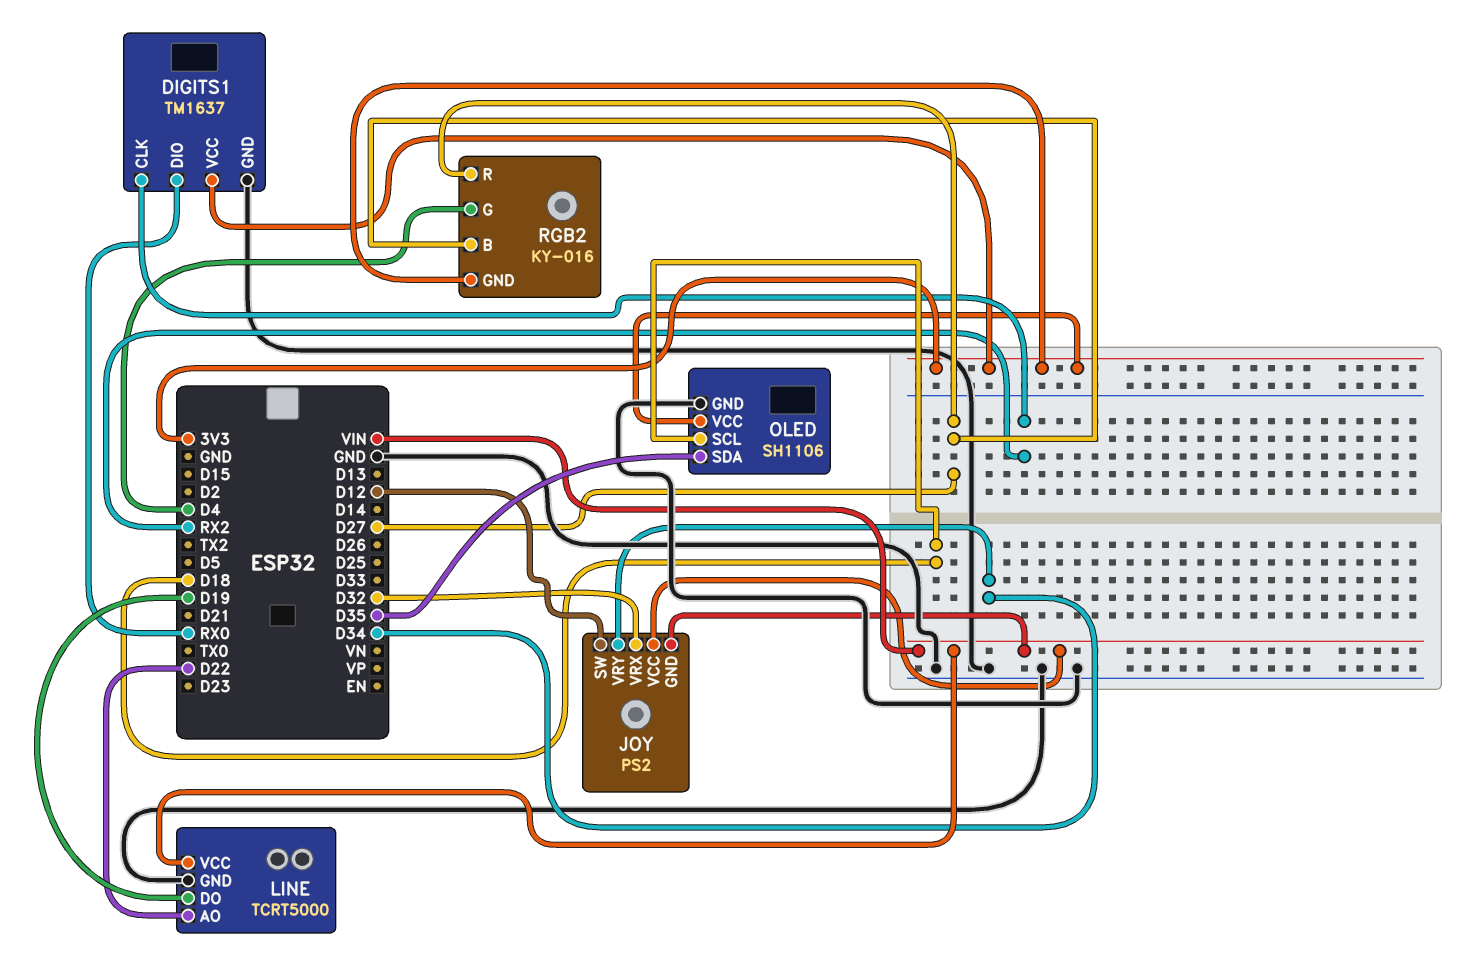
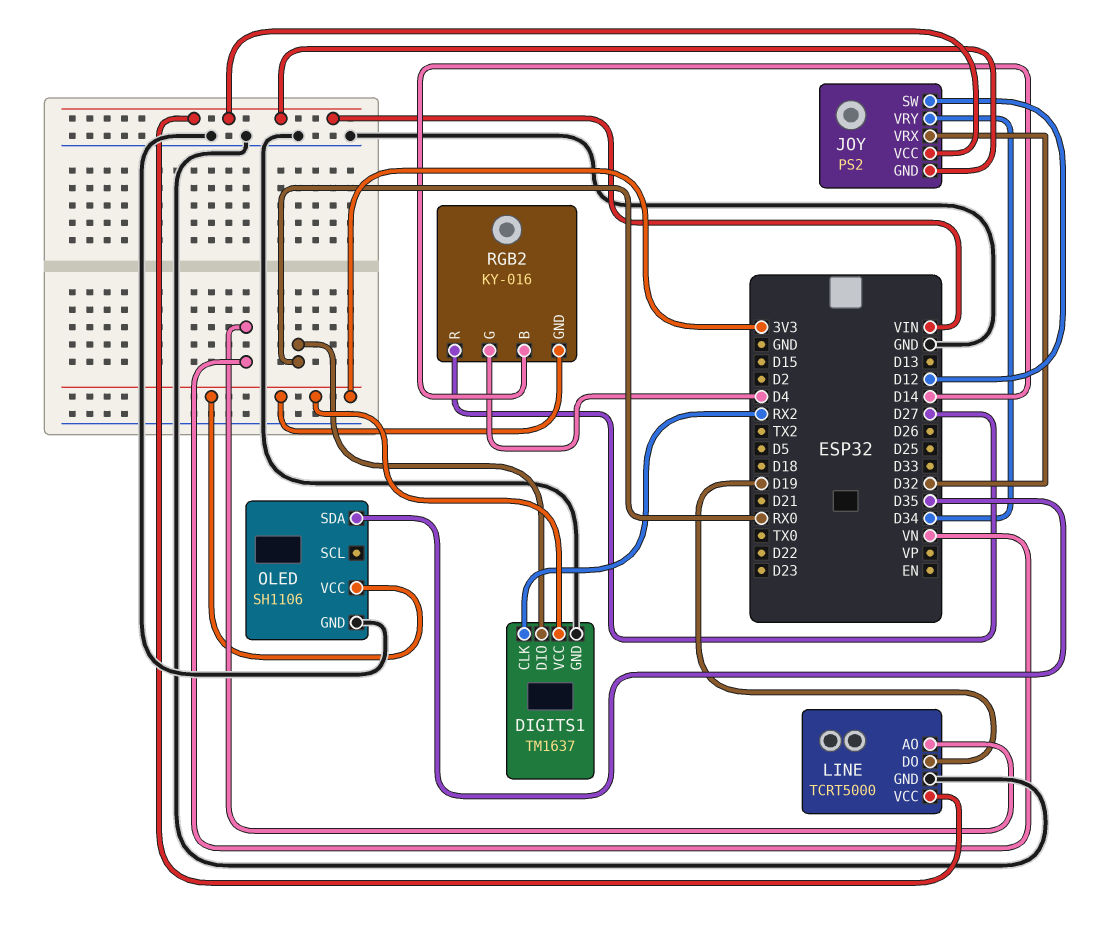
LINE pin AO: D22 -> VN
OLED pin SCL: D18 -> none
RGB2 pin B: D27 -> D14

